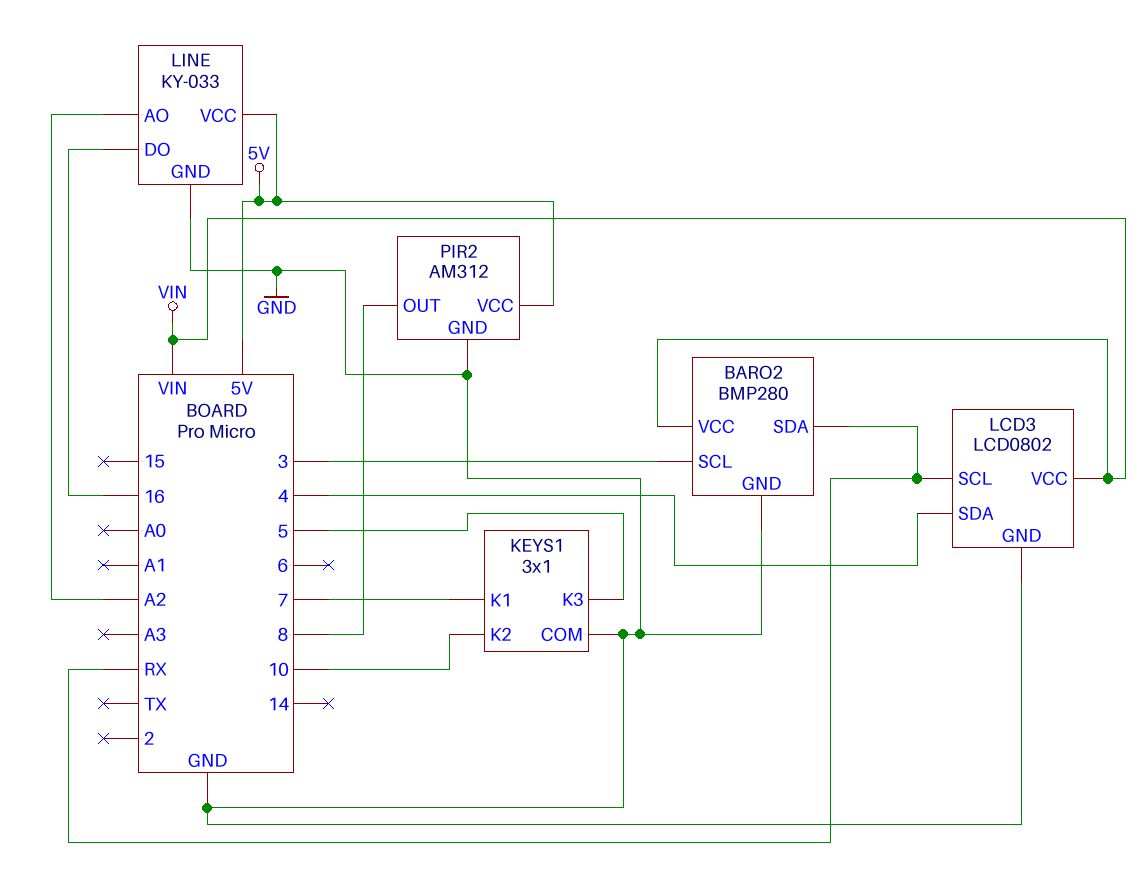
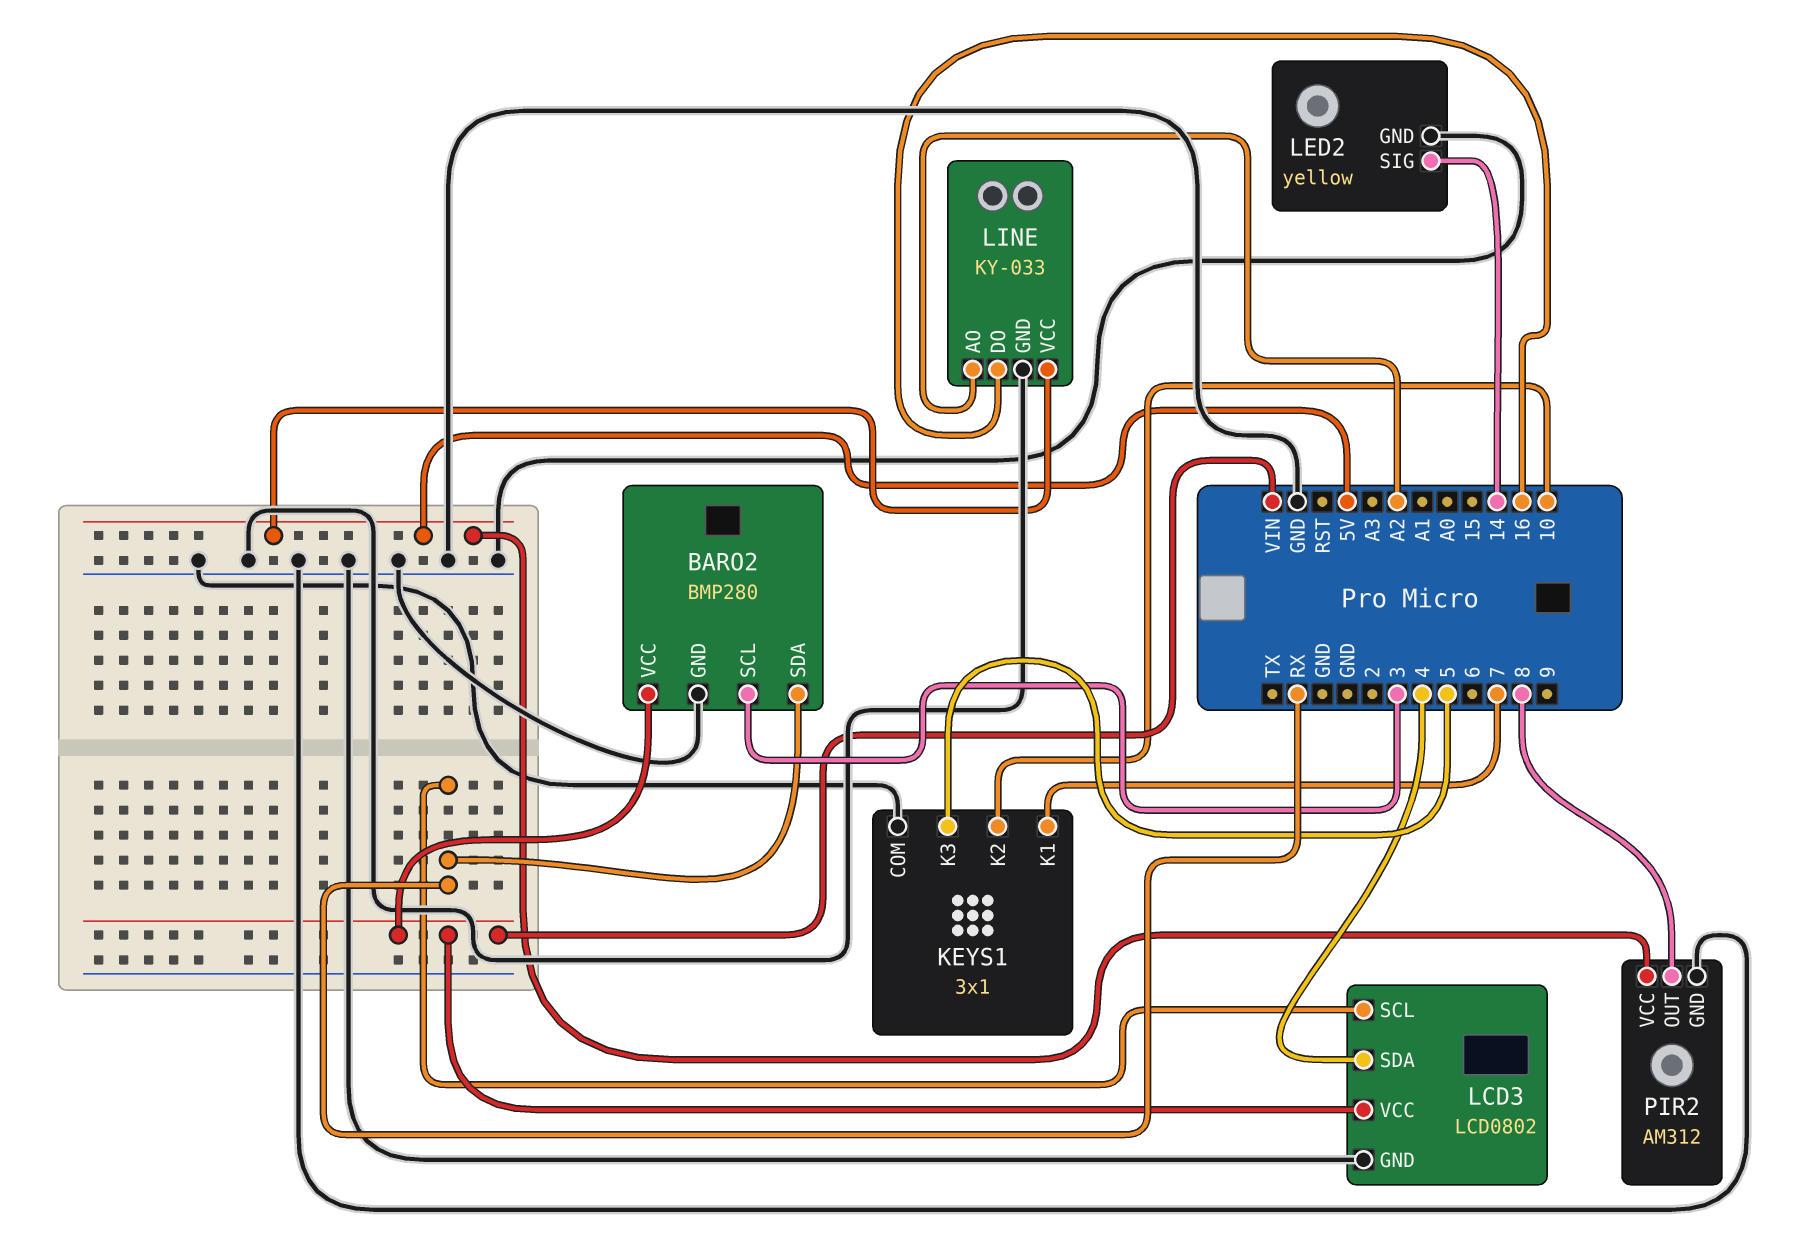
LED2: none -> yellow
LED2 pin GND: none -> GND
LED2 pin SIG: none -> 14

